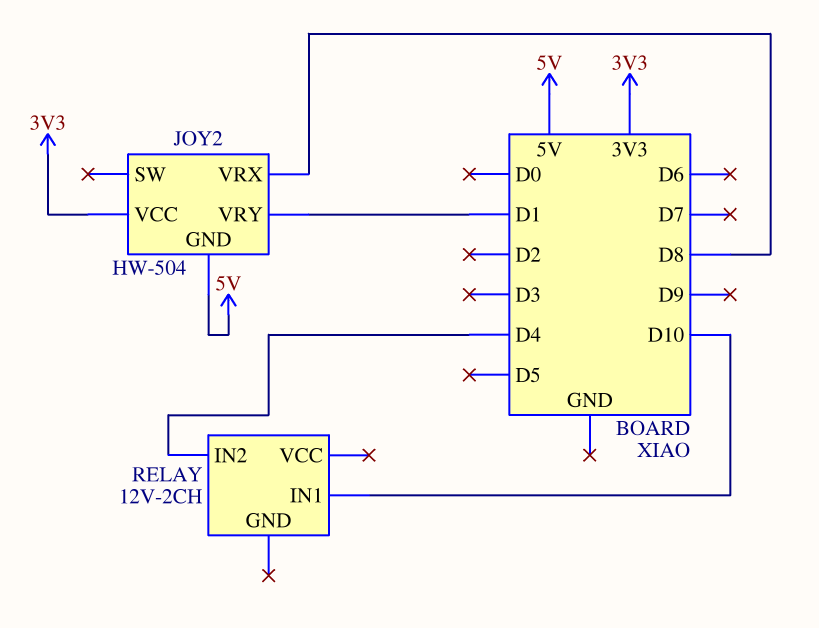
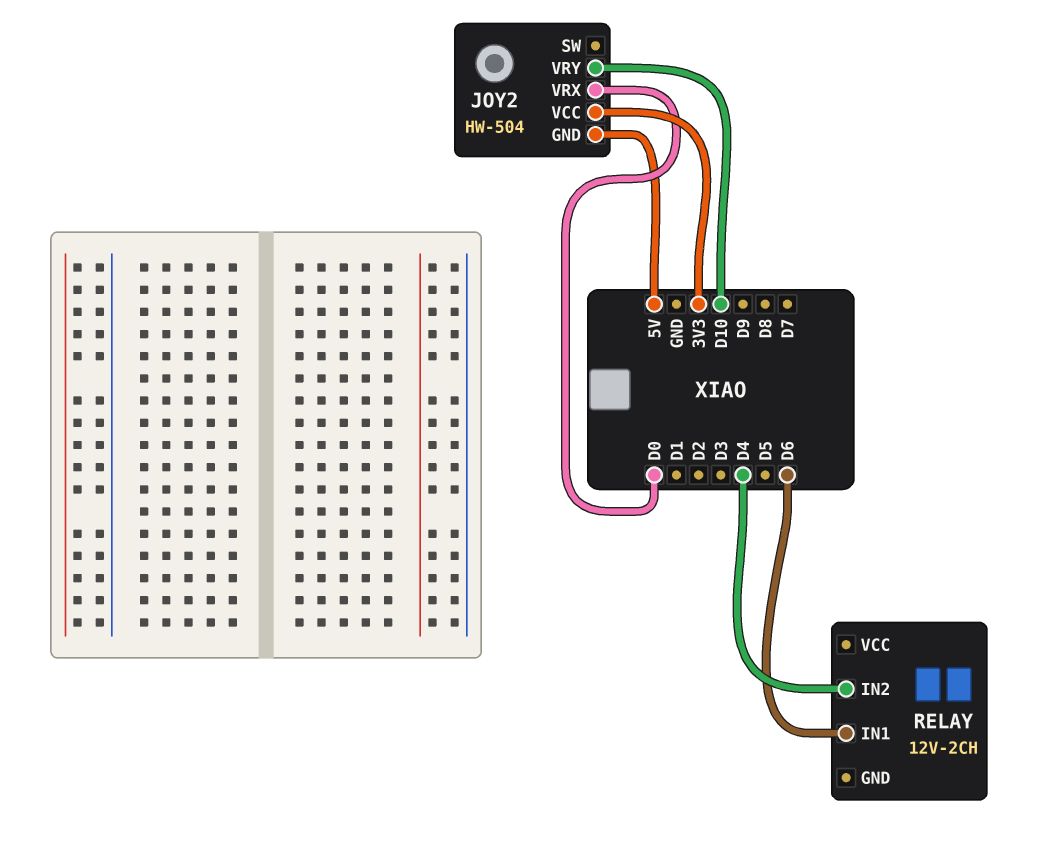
JOY2 pin VRX: D8 -> D0
JOY2 pin VRY: D1 -> D10
RELAY pin IN1: D10 -> D6

